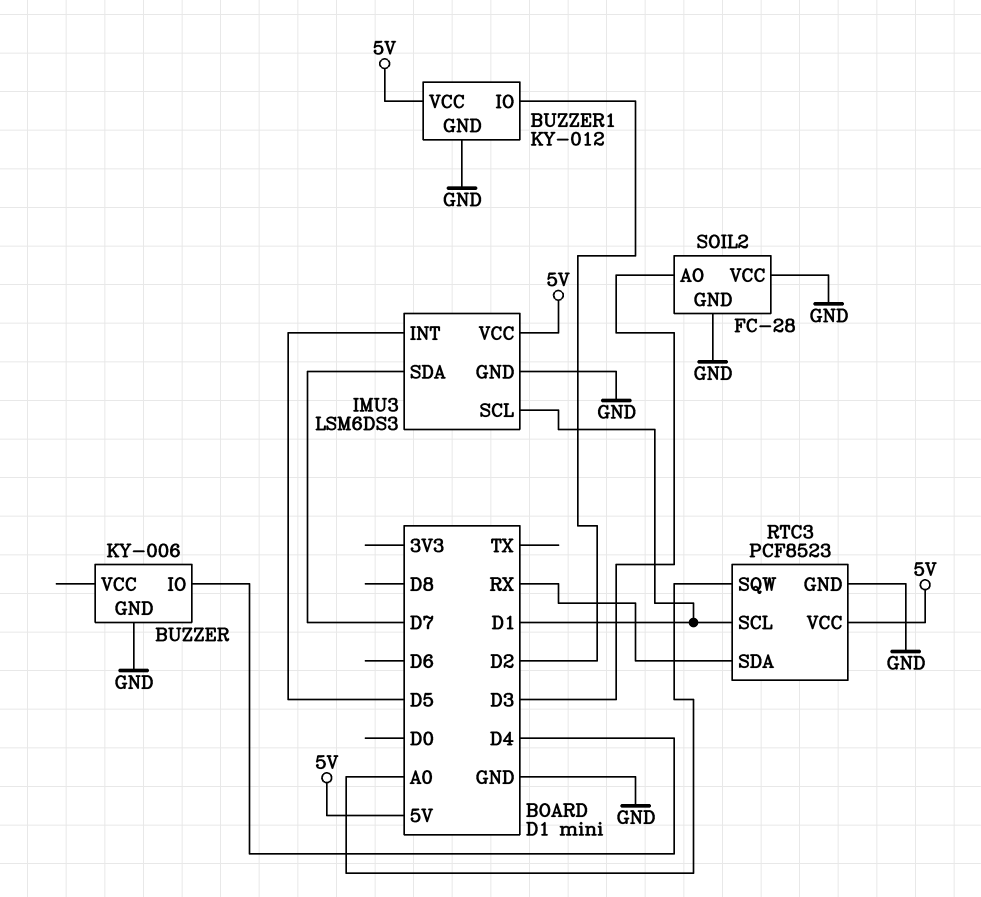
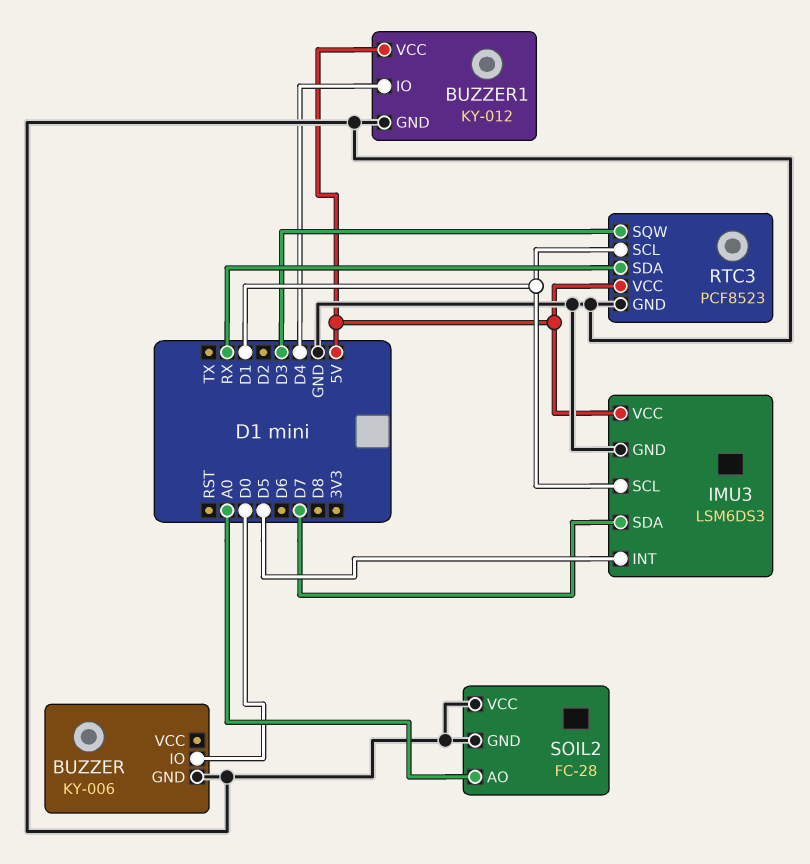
BUZZER pin IO: D4 -> D0
BUZZER1 pin IO: D2 -> D4
RTC3 pin SQW: A0 -> D3
SOIL2 pin AO: D3 -> A0

